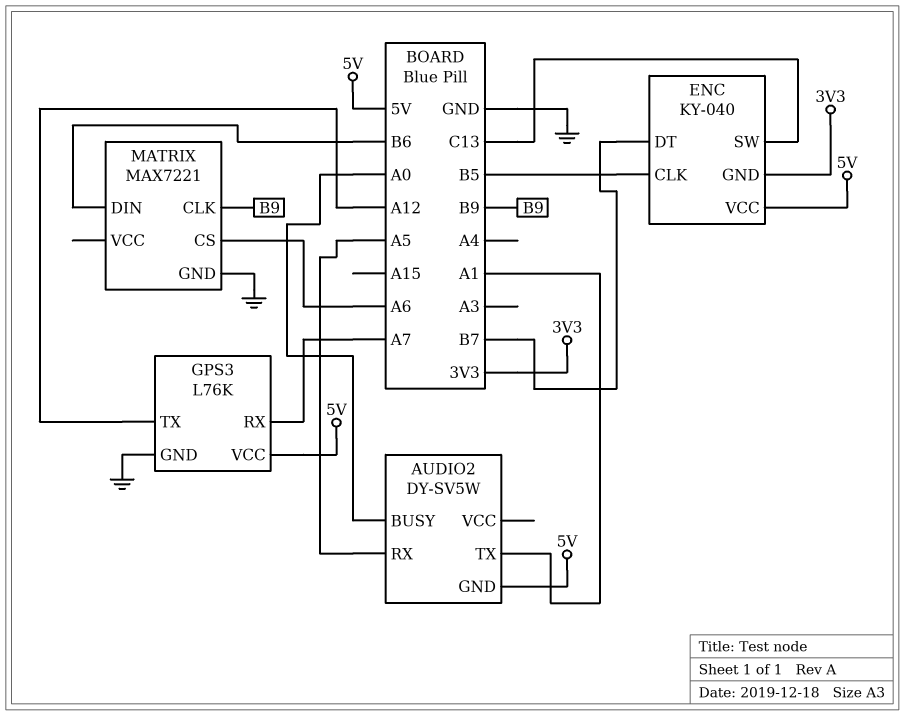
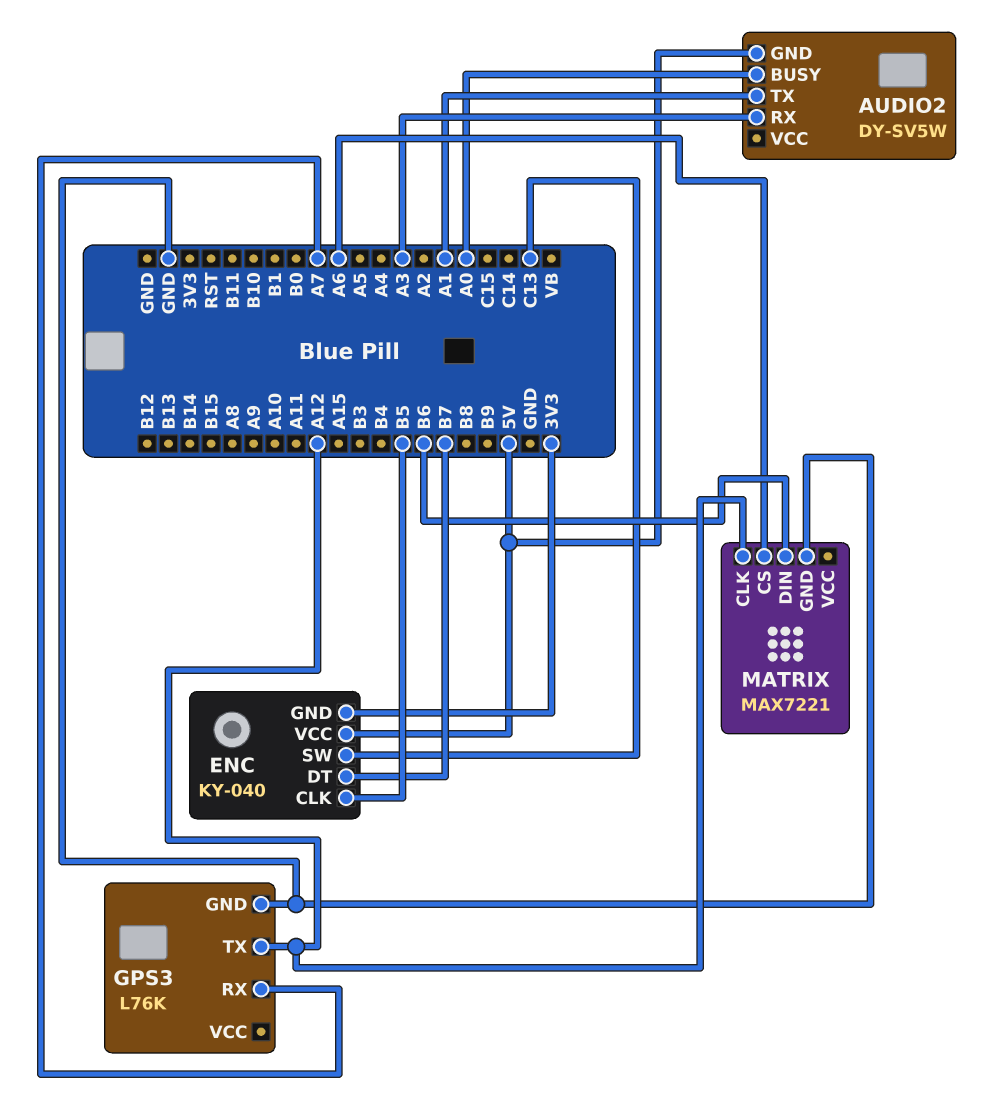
AUDIO2 pin RX: A5 -> A3
GPS3 pin VCC: 5V -> none
MATRIX pin CLK: B9 -> A12

